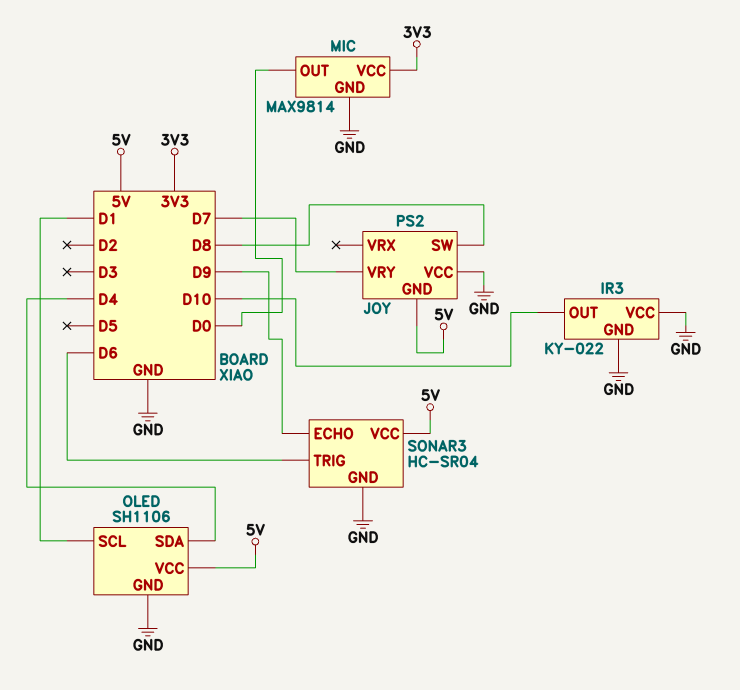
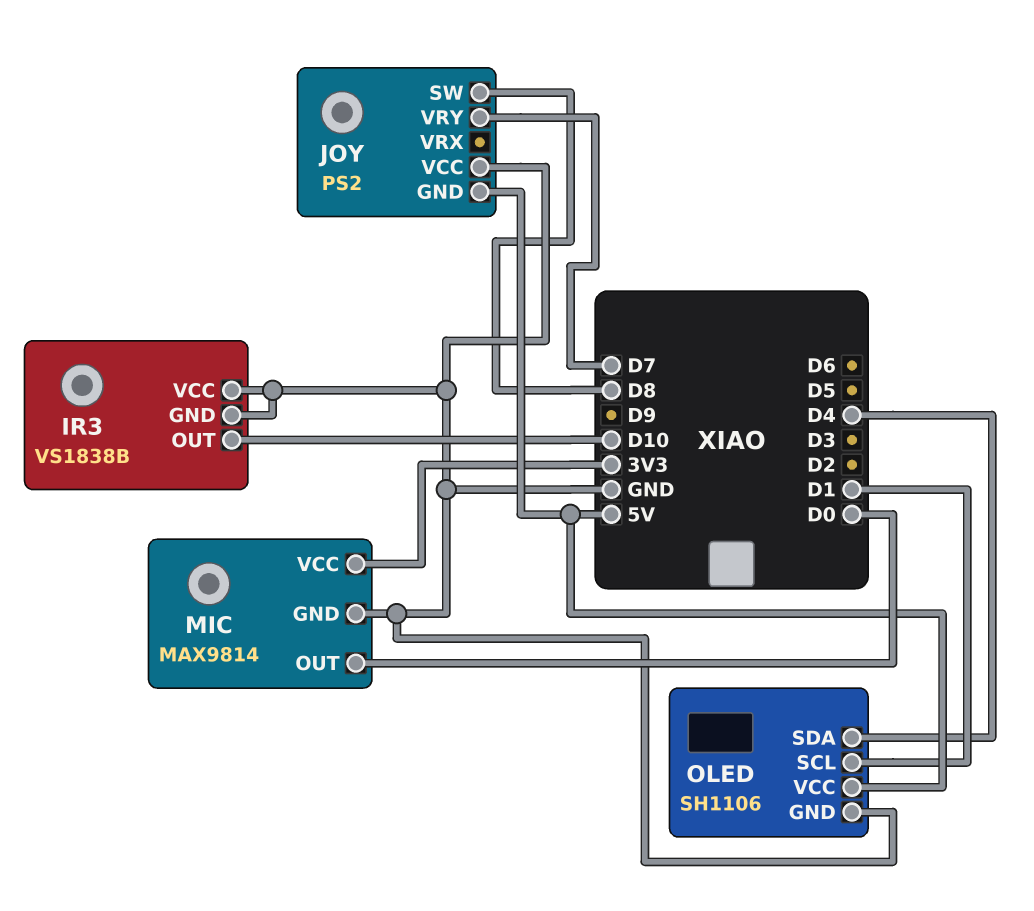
IR3: KY-022 -> VS1838B
SONAR3: HC-SR04 -> none
SONAR3 pin ECHO: D9 -> none
SONAR3 pin GND: GND -> none
SONAR3 pin TRIG: D6 -> none
SONAR3 pin VCC: 5V -> none

